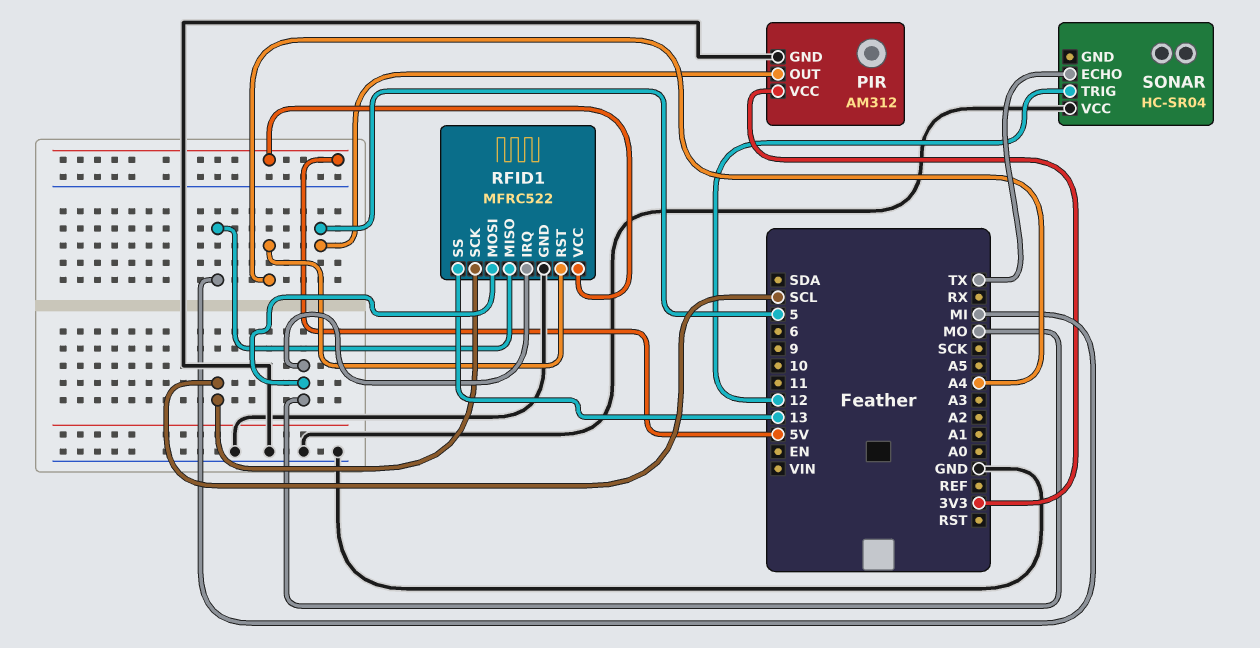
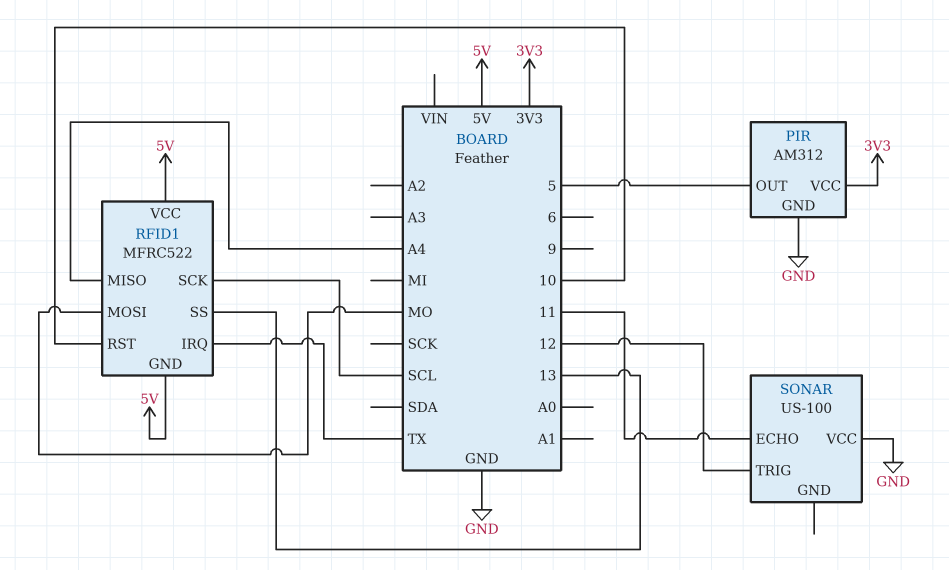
RFID1 pin GND: GND -> 5V
RFID1 pin IRQ: MO -> TX
RFID1 pin MISO: MI -> A4
RFID1 pin RST: A4 -> 10
SONAR: HC-SR04 -> US-100
SONAR pin ECHO: TX -> 11

